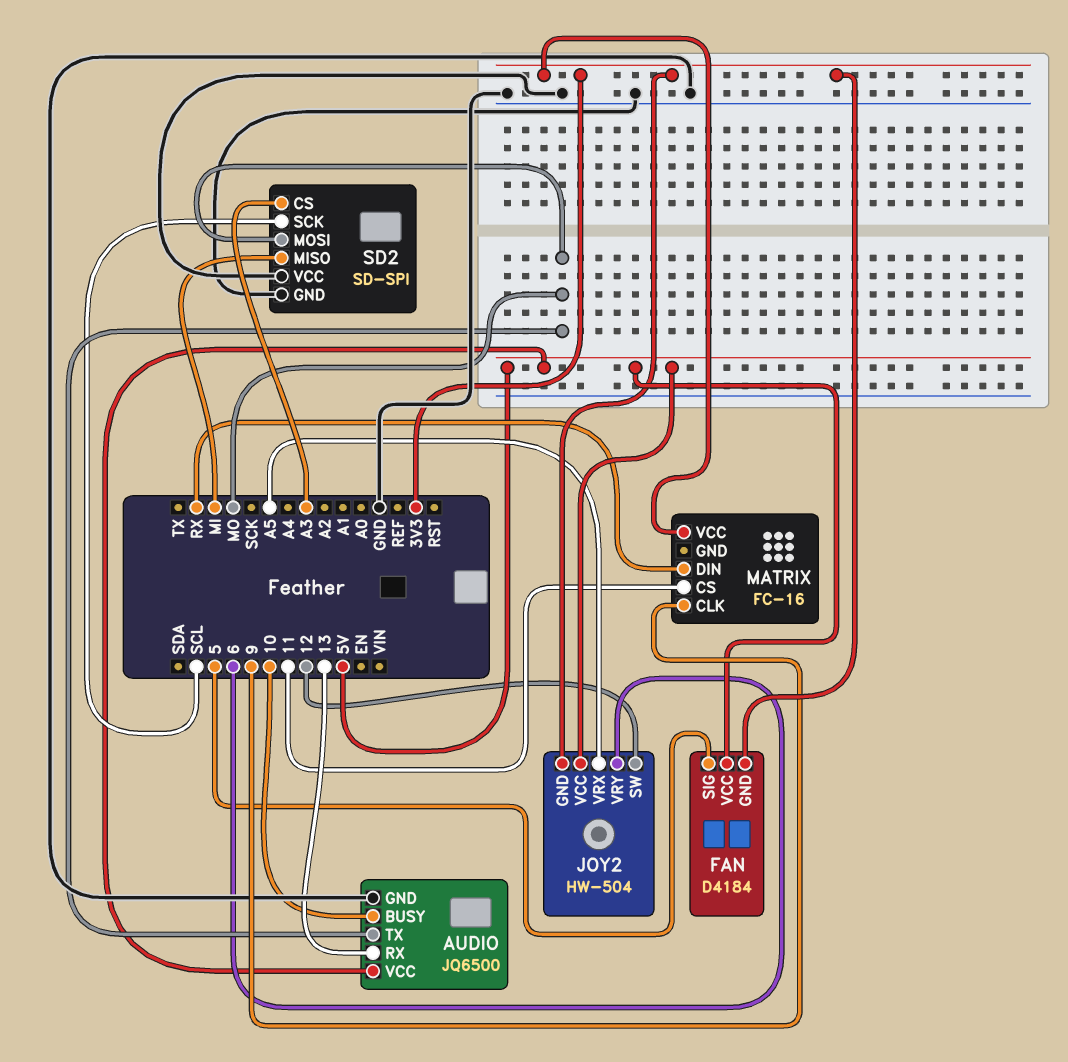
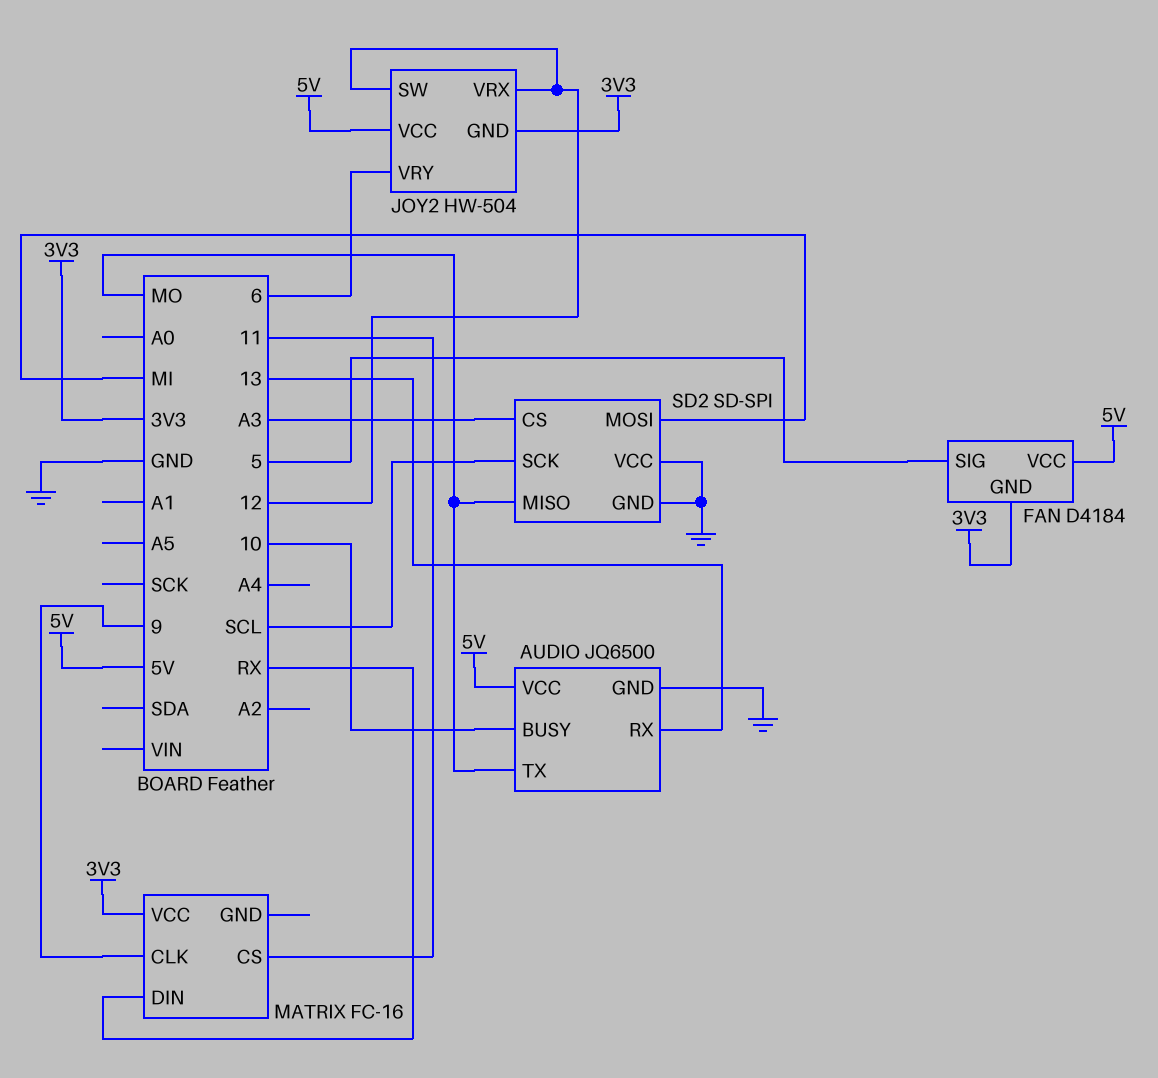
JOY2 pin VRX: A5 -> 12
SD2 pin MISO: MI -> MO
SD2 pin MOSI: MO -> MI

